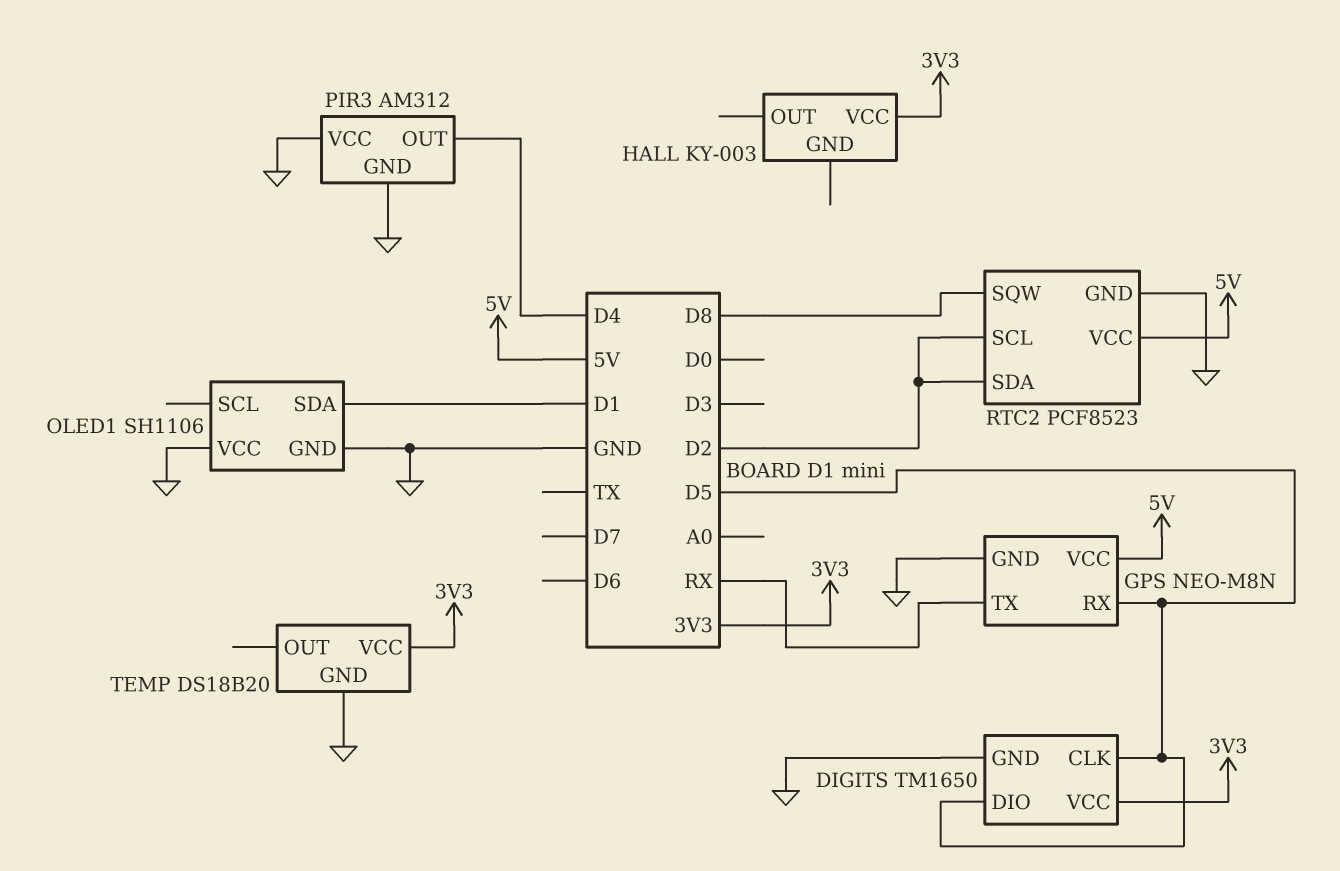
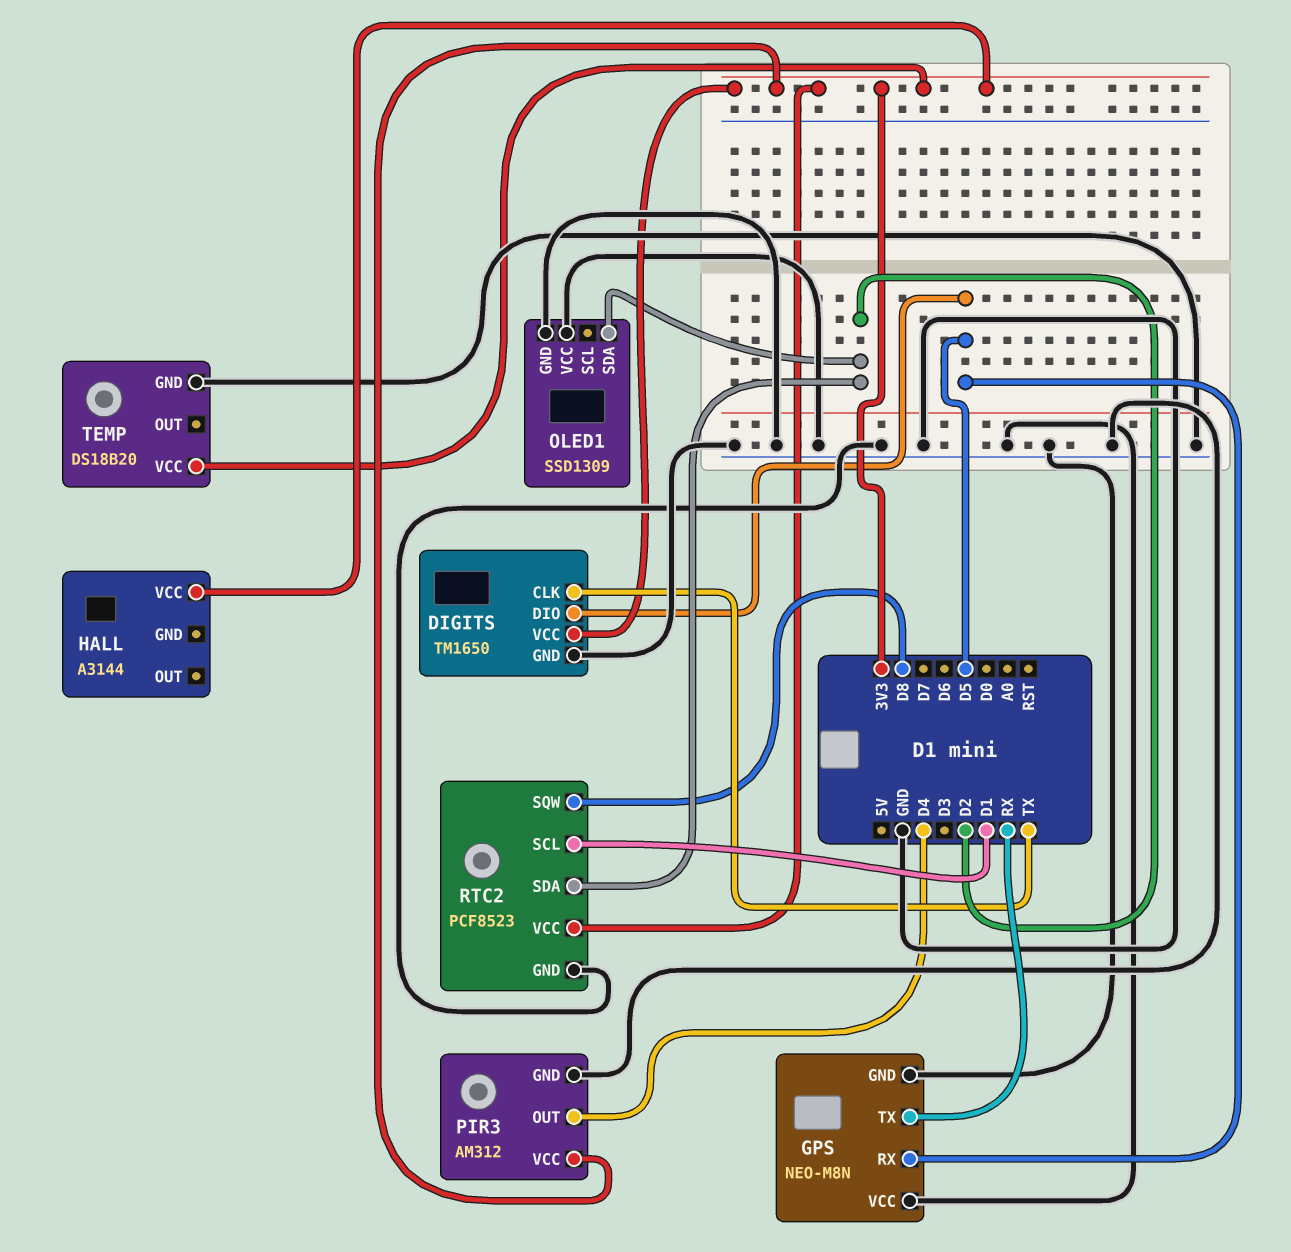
DIGITS pin CLK: D5 -> TX
GPS pin VCC: 5V -> GND
HALL: KY-003 -> A3144
OLED1: SH1106 -> SSD1309
OLED1 pin SDA: D1 -> D2
PIR3 pin VCC: GND -> 3V3
RTC2 pin SCL: D2 -> D1
RTC2 pin VCC: 5V -> 3V3

